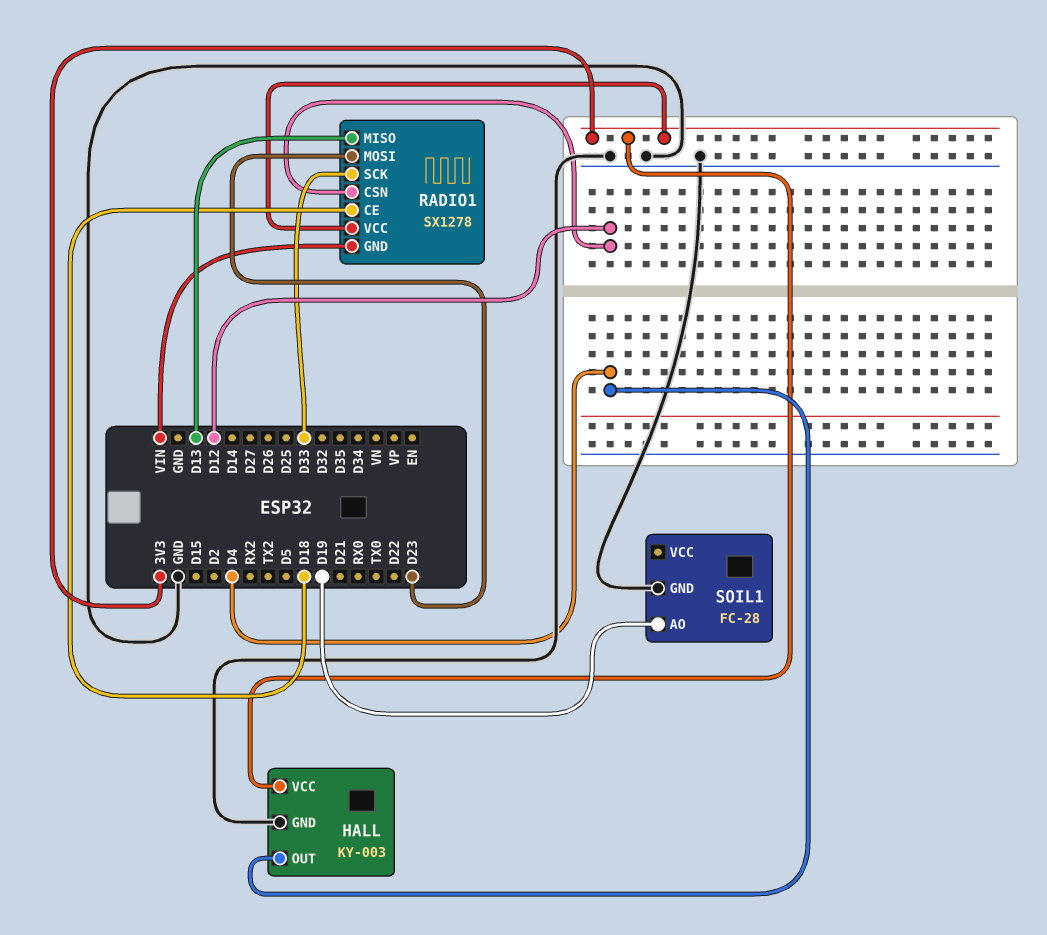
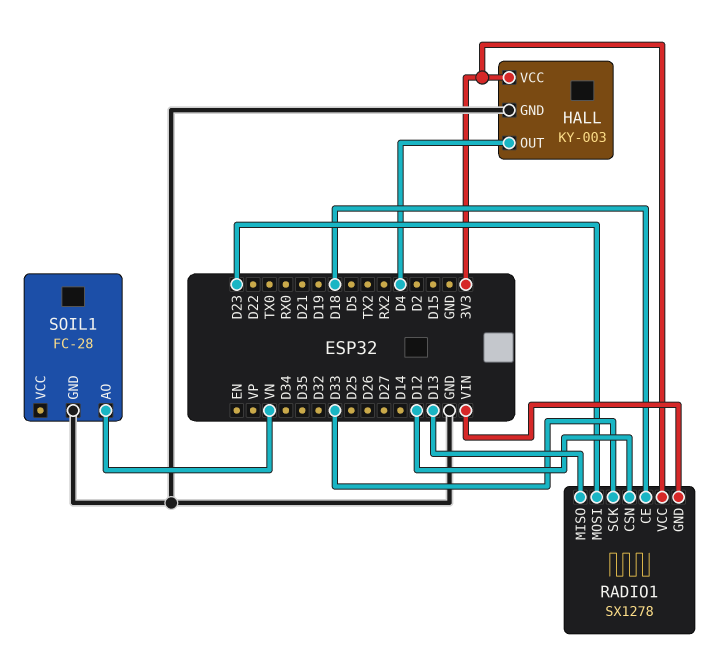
SOIL1 pin AO: D19 -> VN

